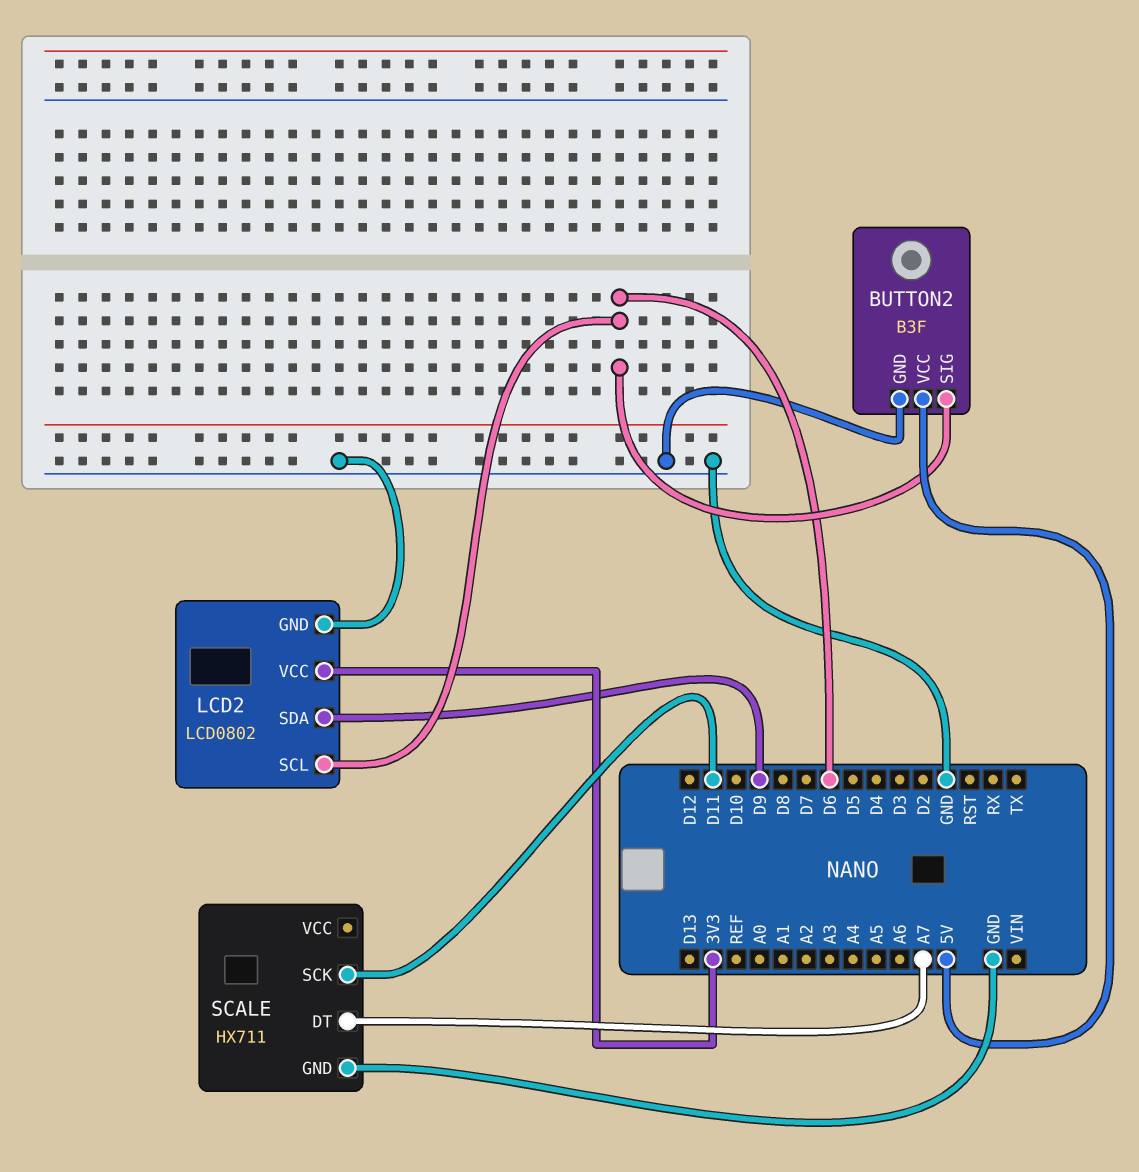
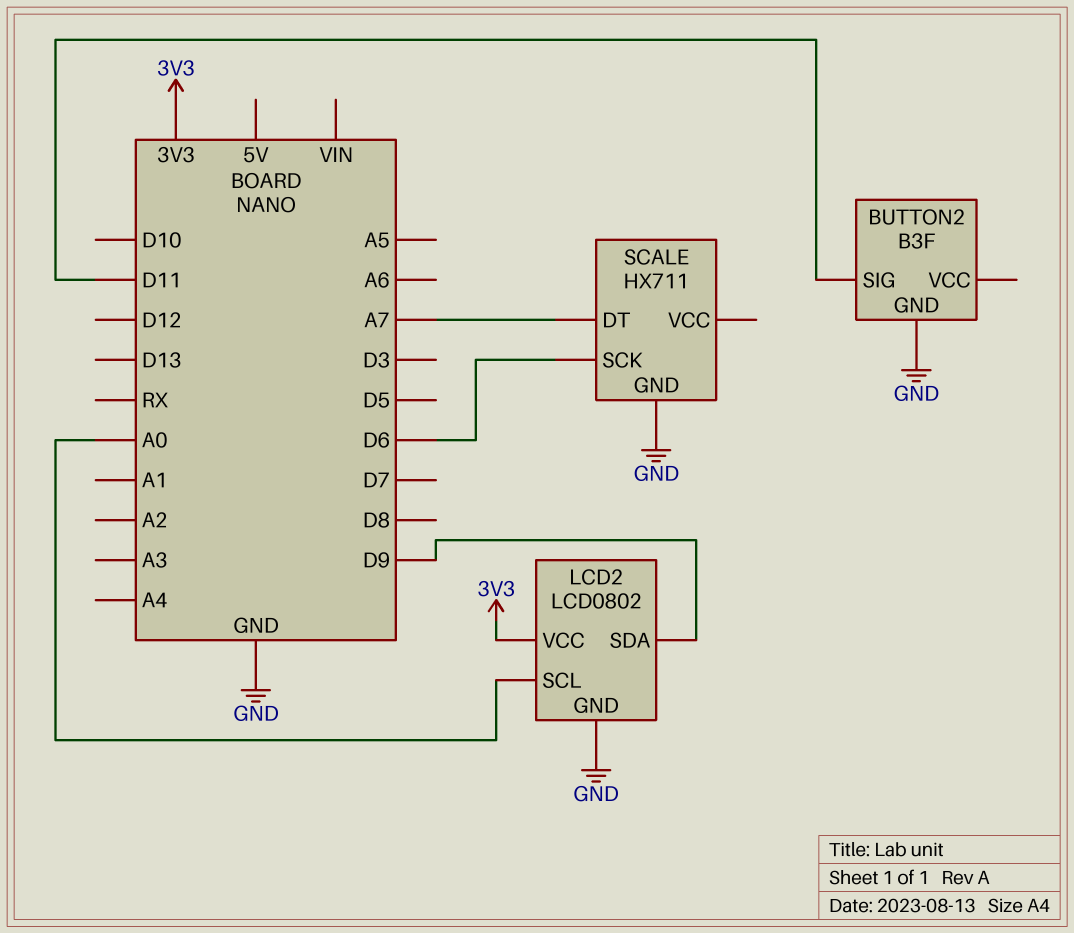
BUTTON2 pin SIG: D6 -> D11
BUTTON2 pin VCC: 5V -> none
LCD2 pin SCL: D6 -> A0
SCALE pin SCK: D11 -> D6

